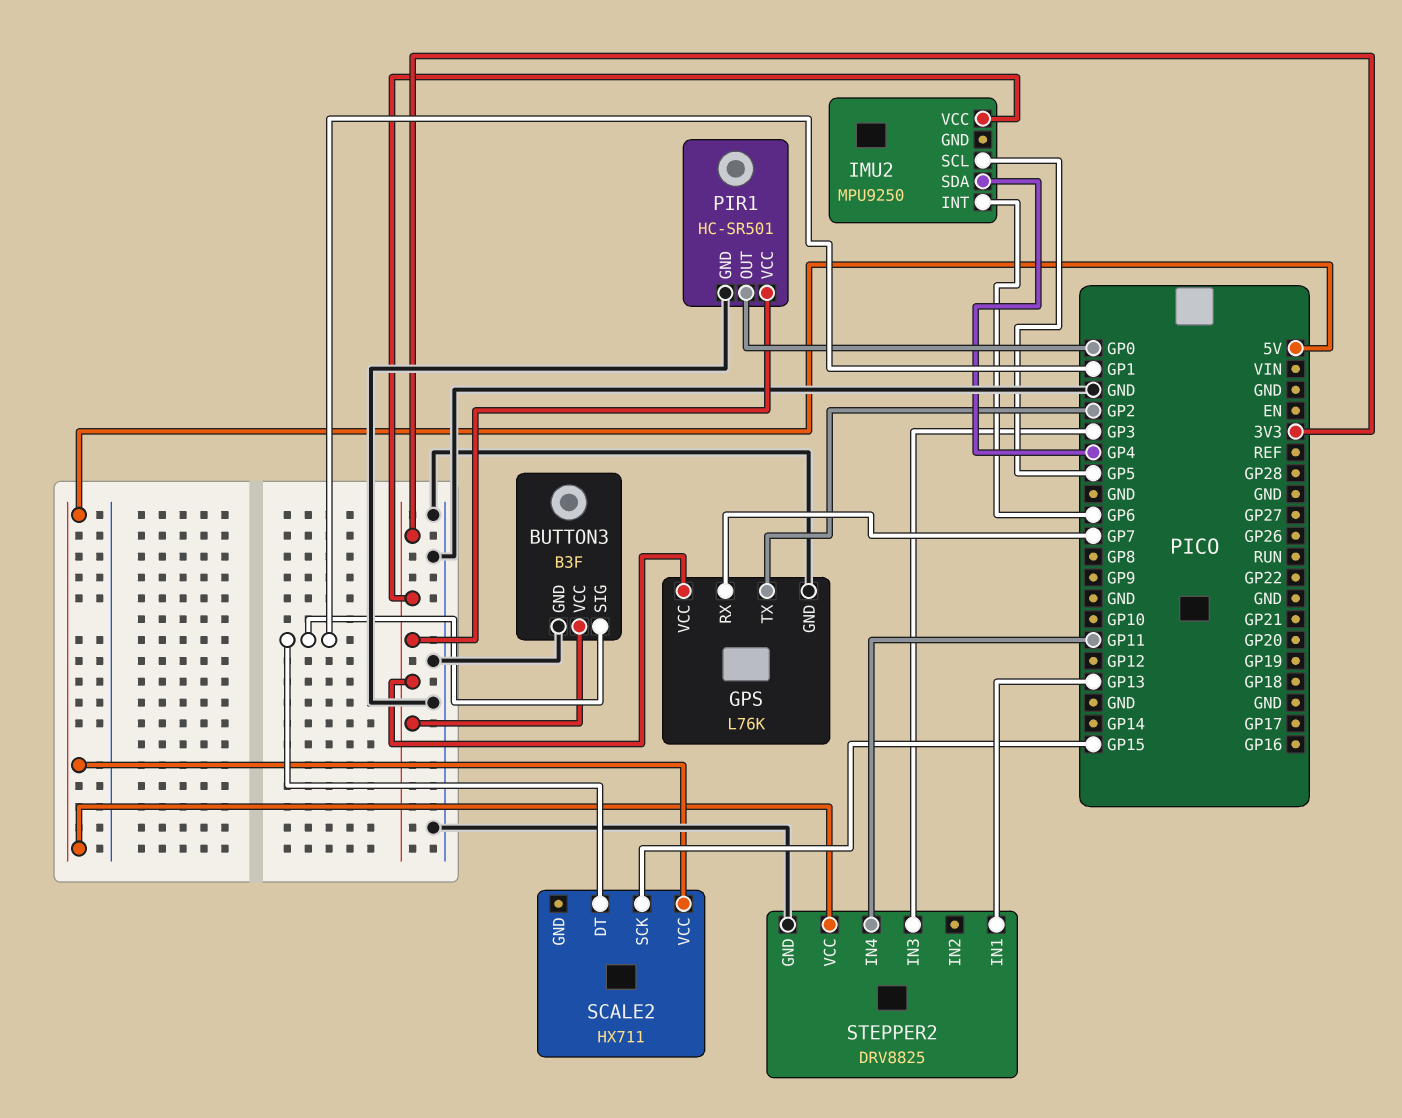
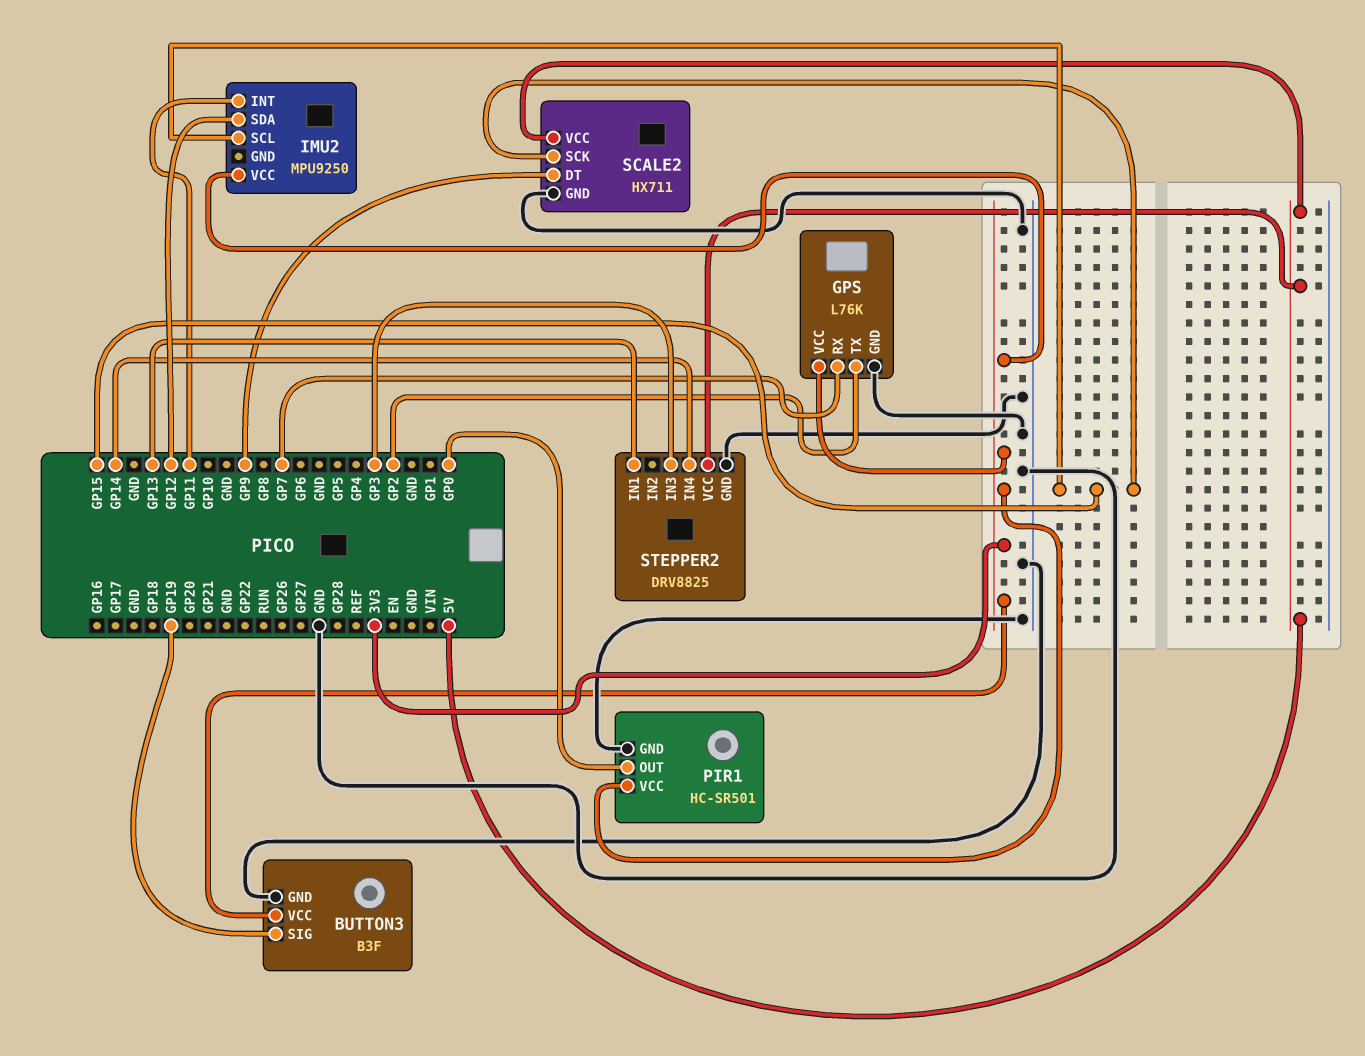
BUTTON3 pin SIG: GP1 -> GP19
IMU2 pin INT: GP6 -> GP11
IMU2 pin SCL: GP5 -> GP15
IMU2 pin SDA: GP4 -> GP12
SCALE2 pin DT: GP1 -> GP9
SCALE2 pin GND: none -> GND
STEPPER2 pin IN4: GP11 -> GP14

